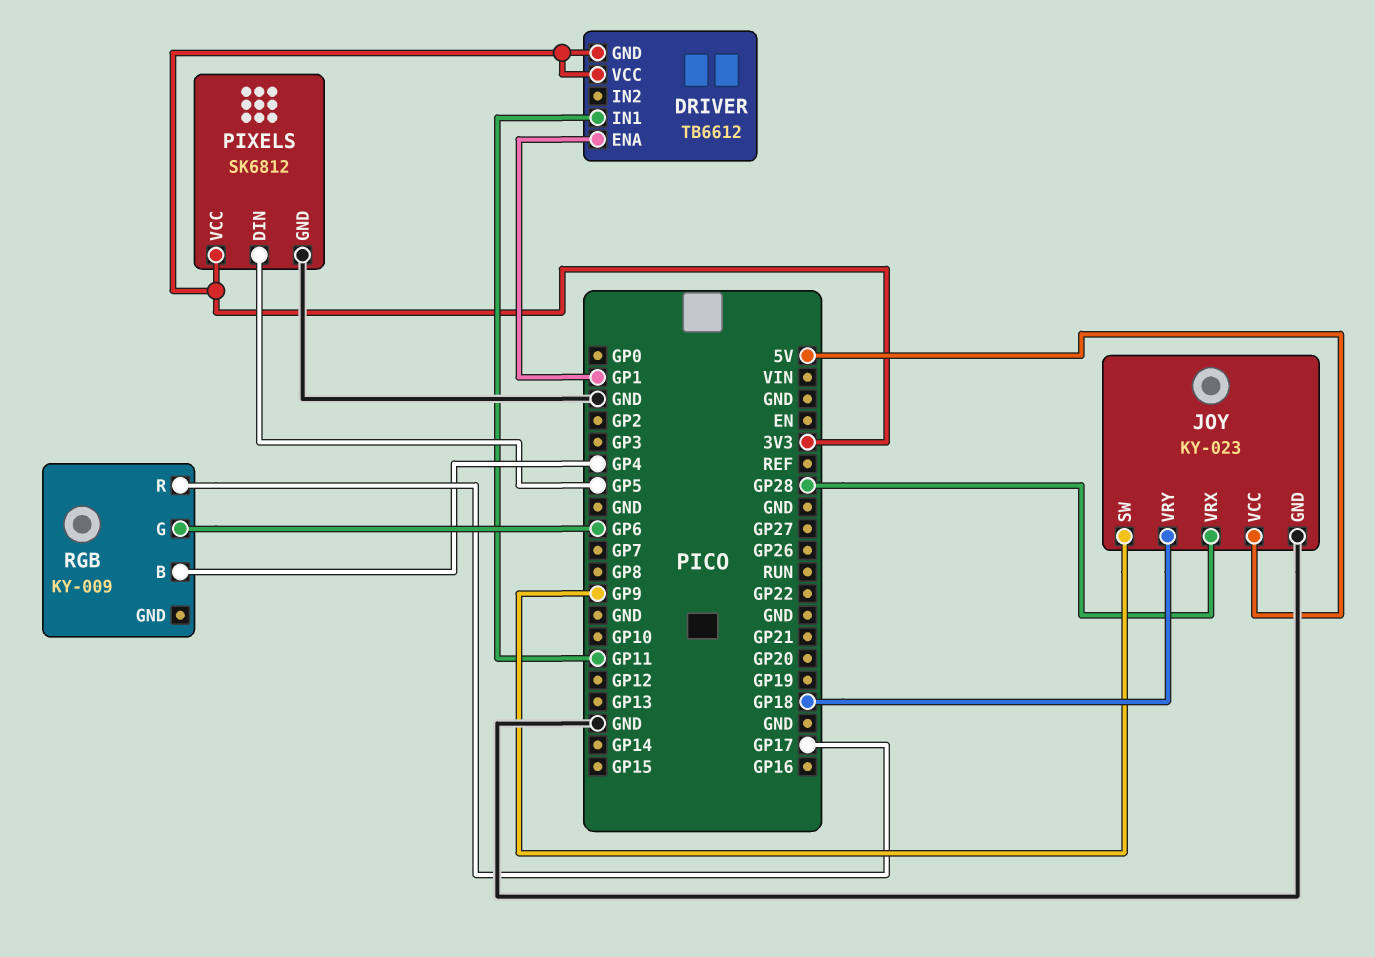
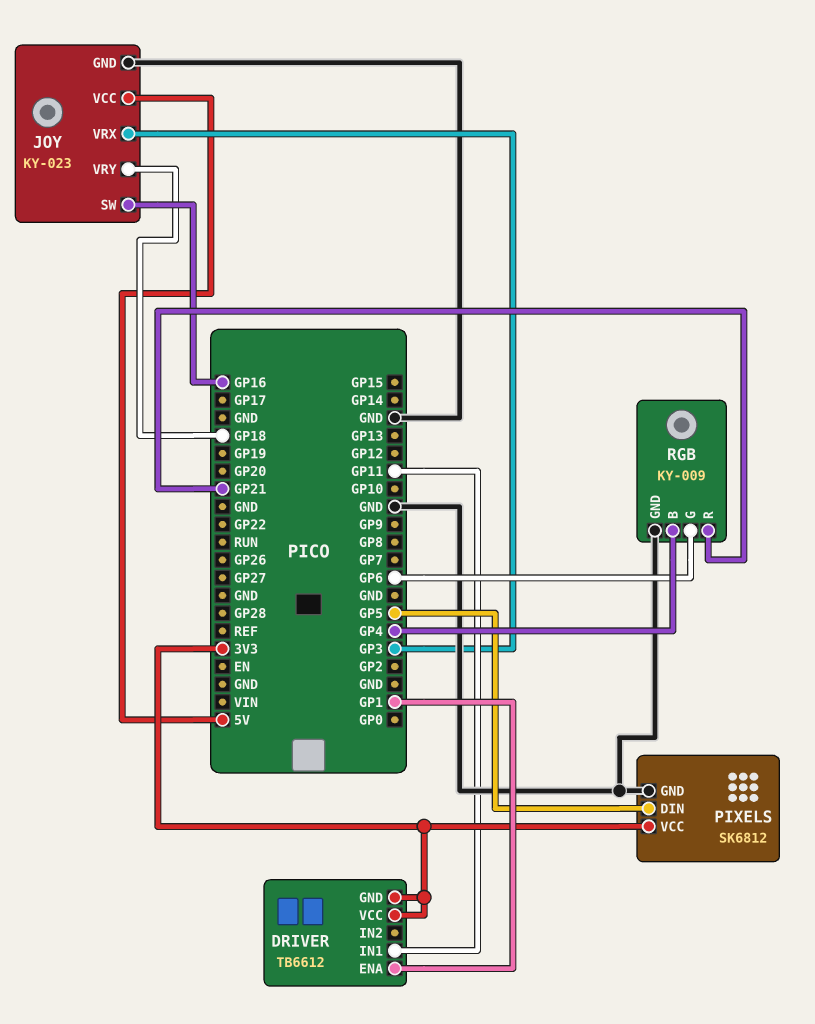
JOY pin SW: GP9 -> GP16
JOY pin VRX: GP28 -> GP3
RGB pin GND: none -> GND
RGB pin R: GP17 -> GP21

